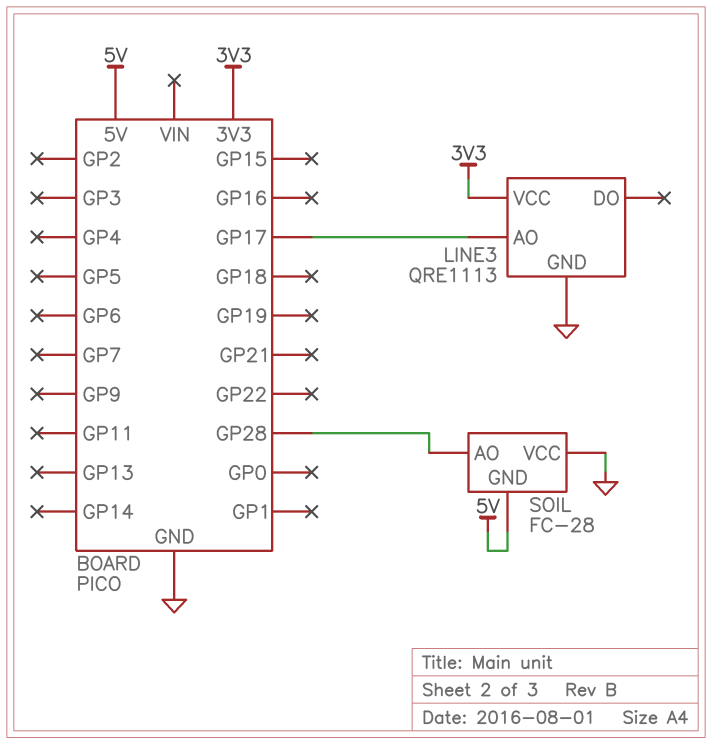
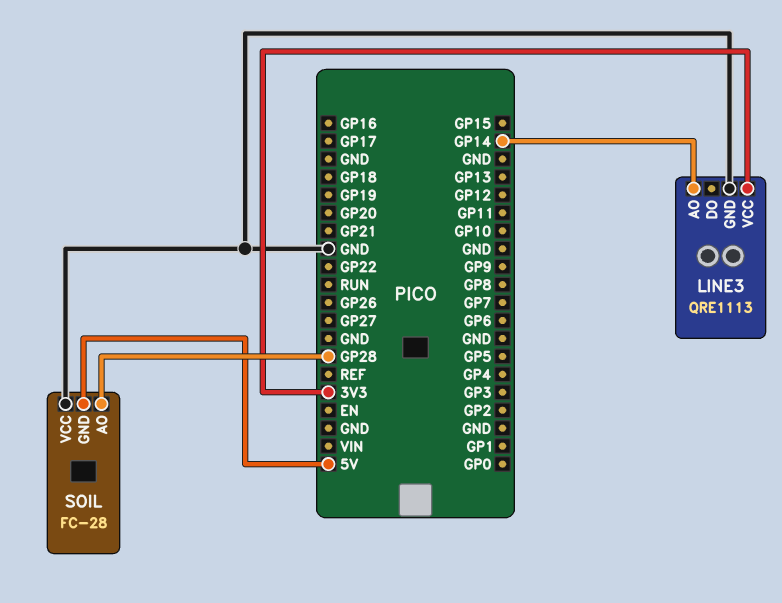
LINE3 pin AO: GP17 -> GP14

